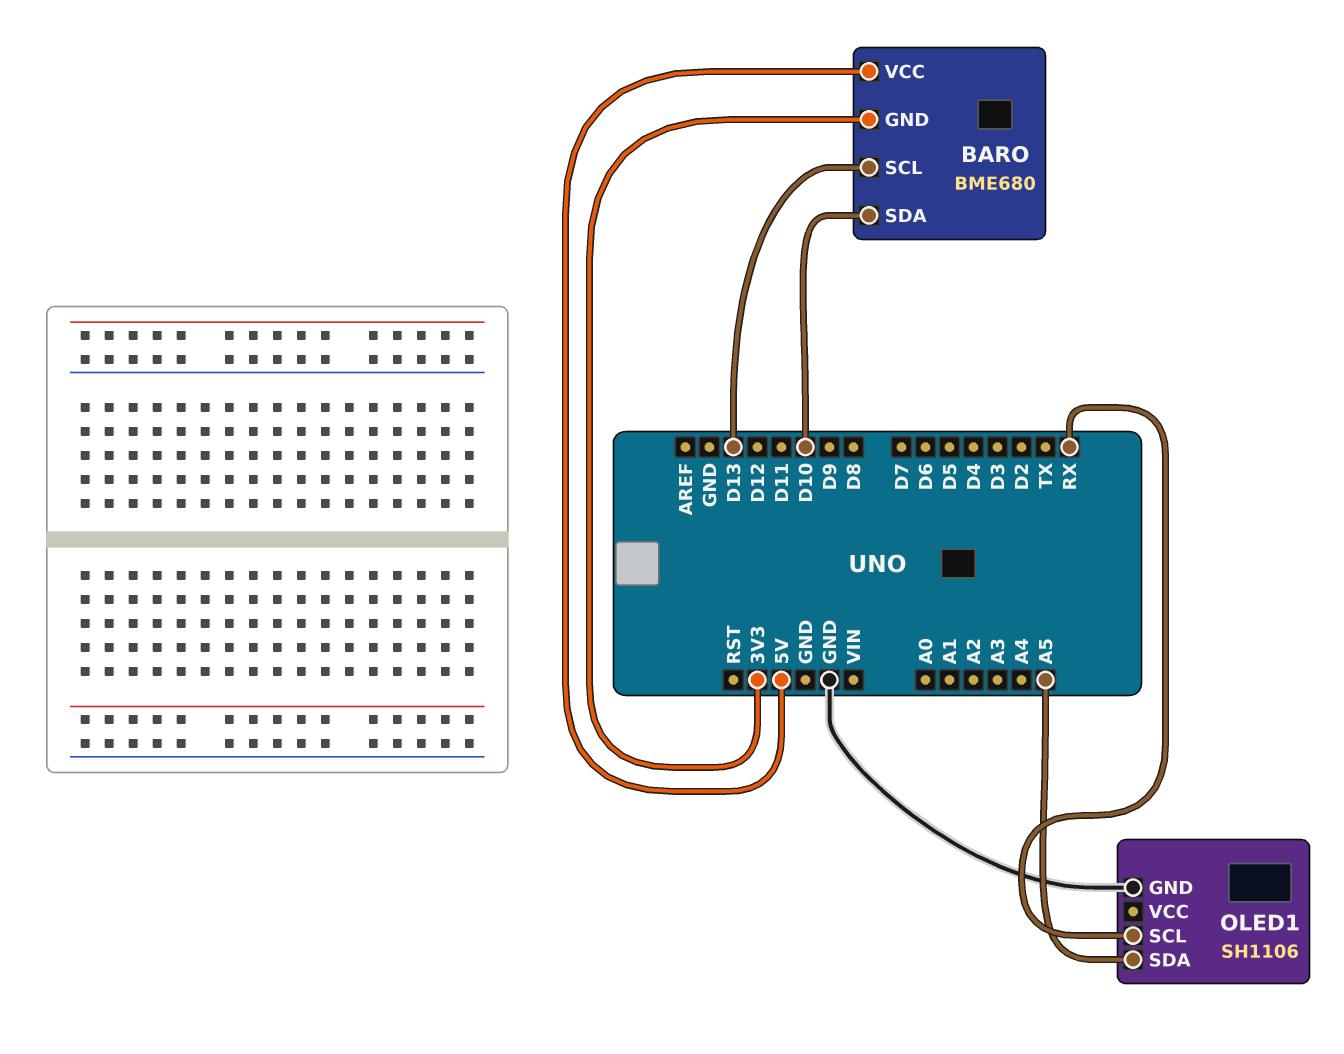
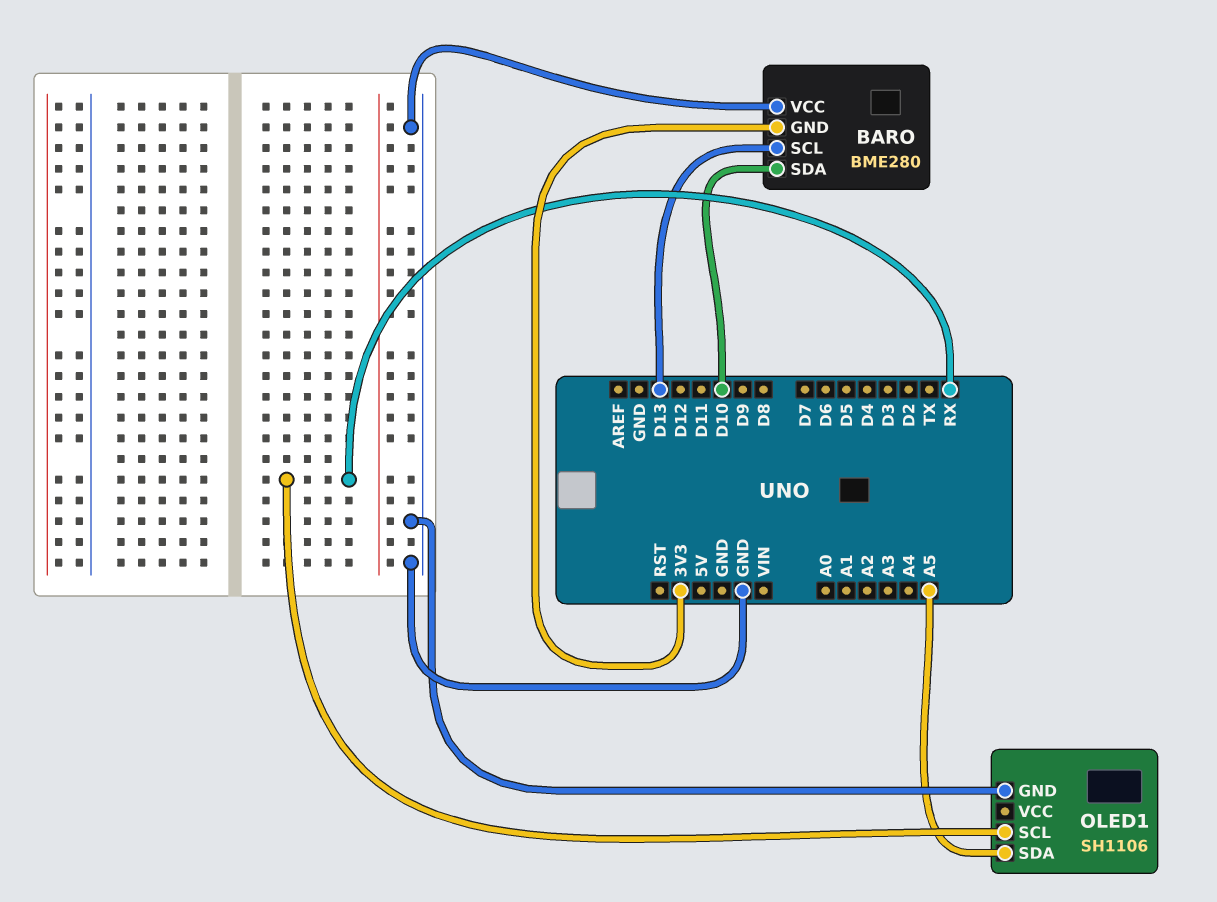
BARO: BME680 -> BME280
BARO pin VCC: 5V -> GND

